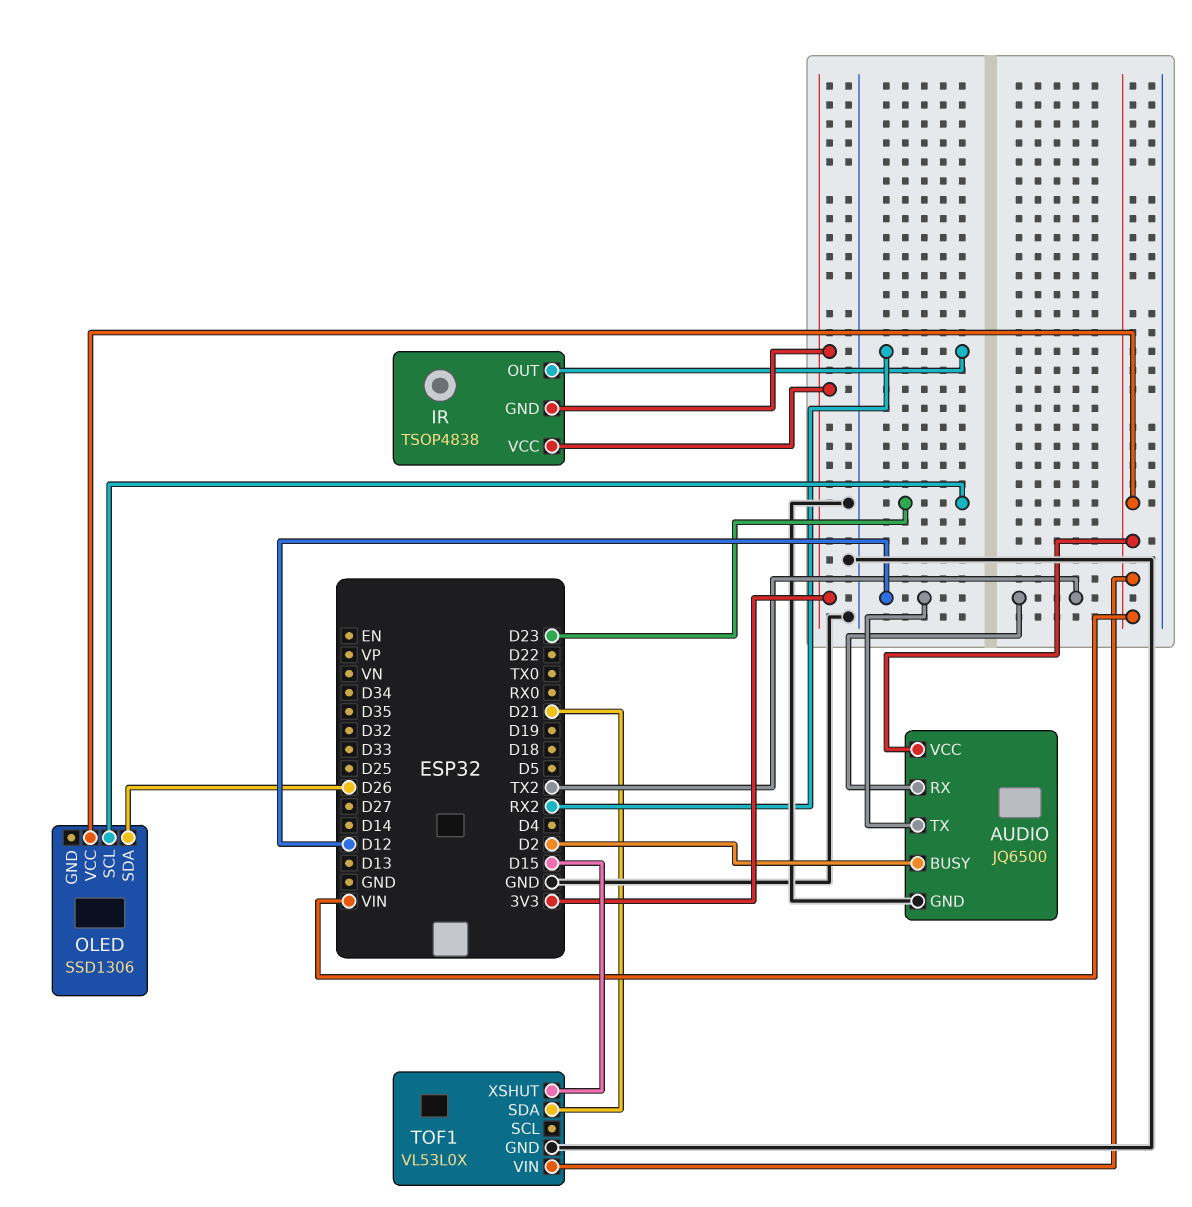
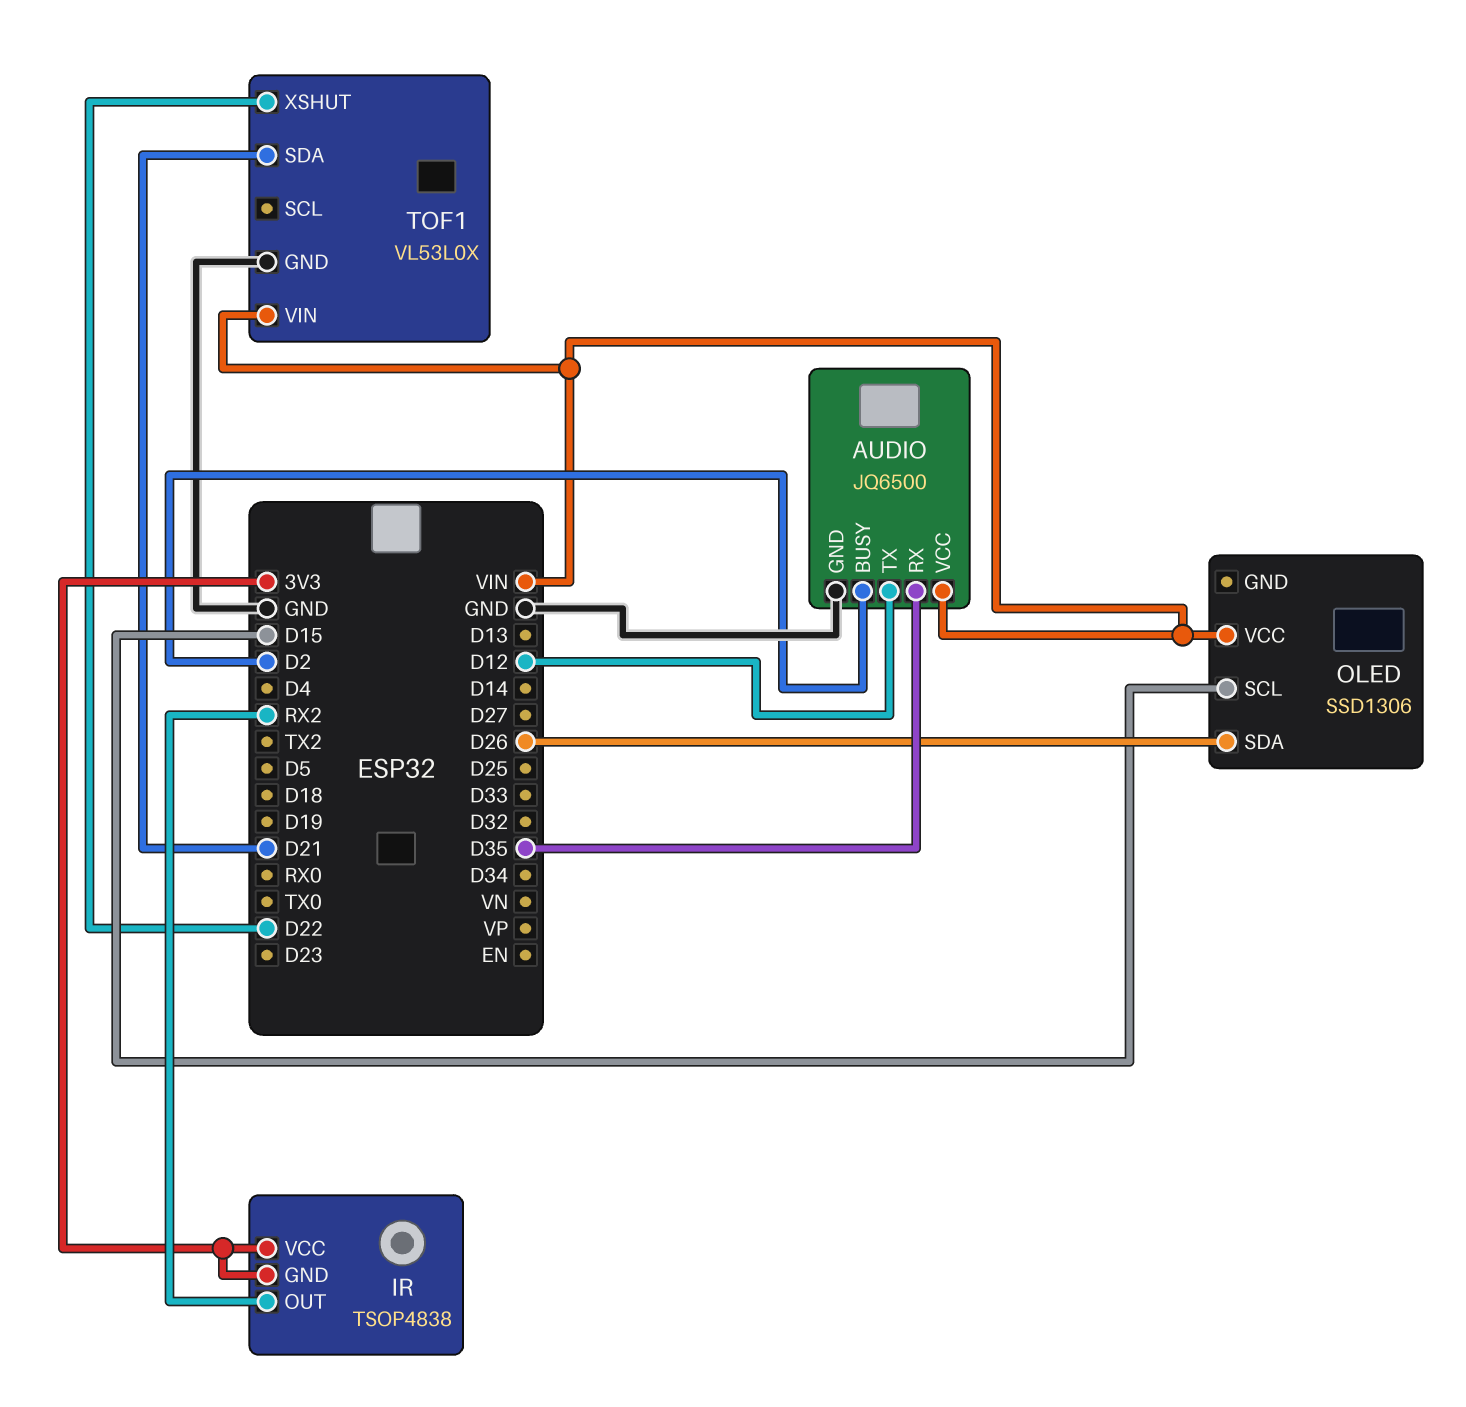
AUDIO pin RX: TX2 -> D35
OLED pin SCL: D23 -> D15
TOF1 pin XSHUT: D15 -> D22

